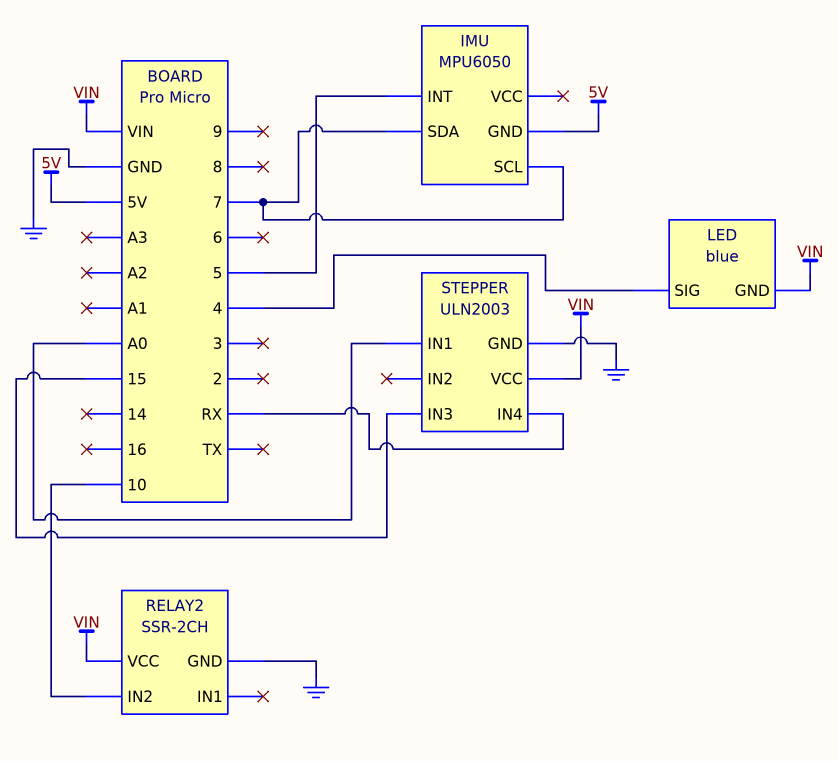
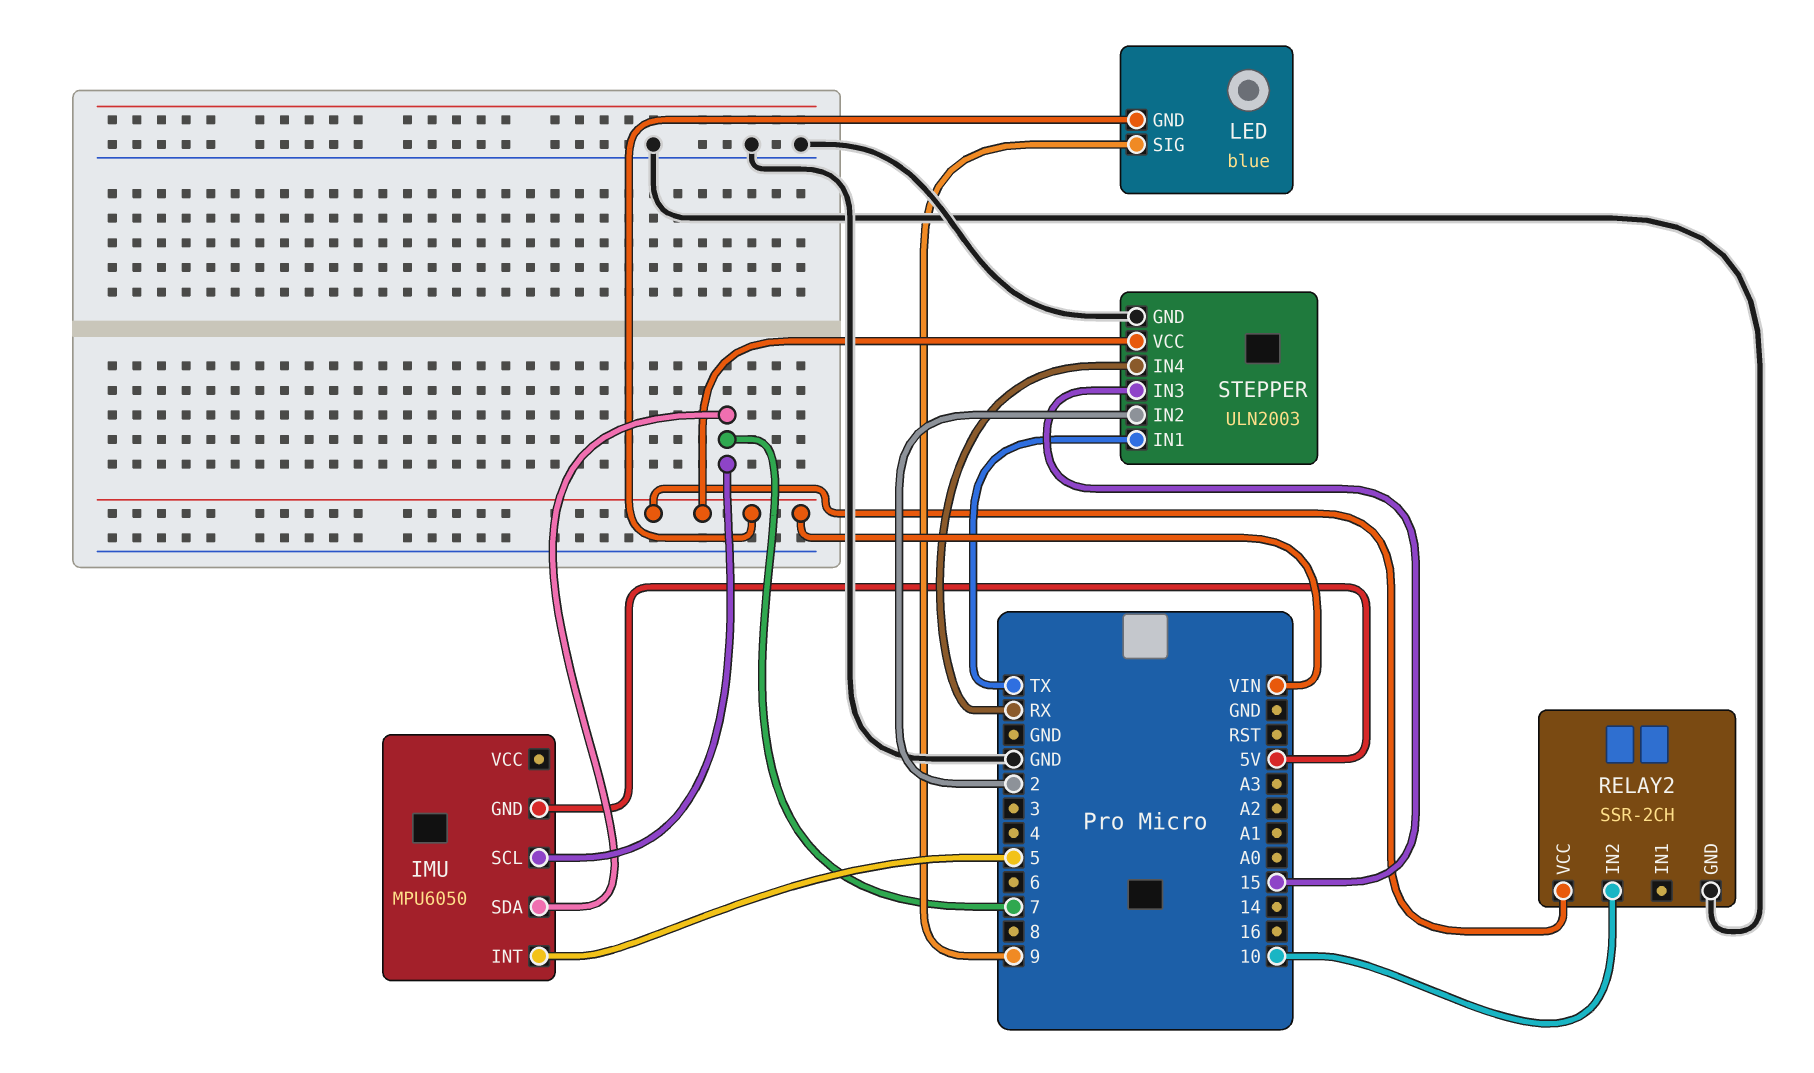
LED pin SIG: 4 -> 9
STEPPER pin IN1: A0 -> TX
STEPPER pin IN2: none -> 2

